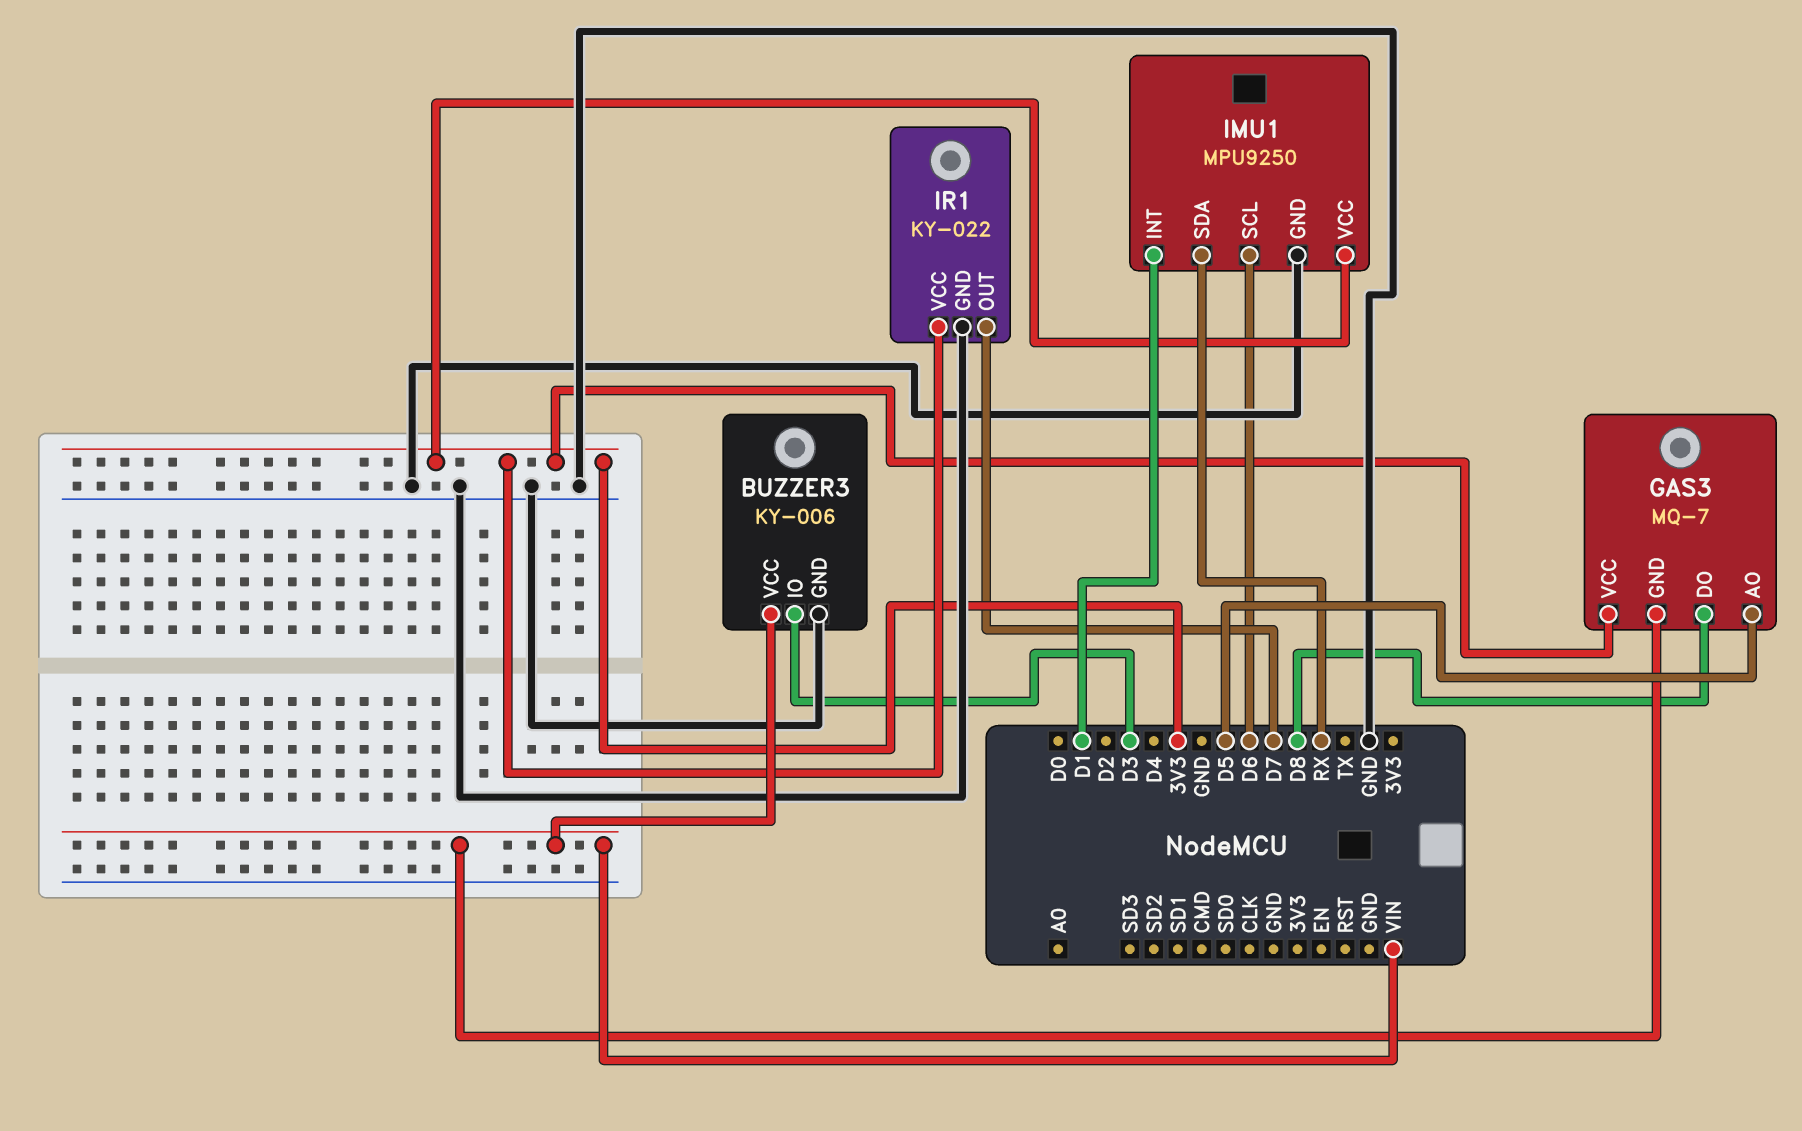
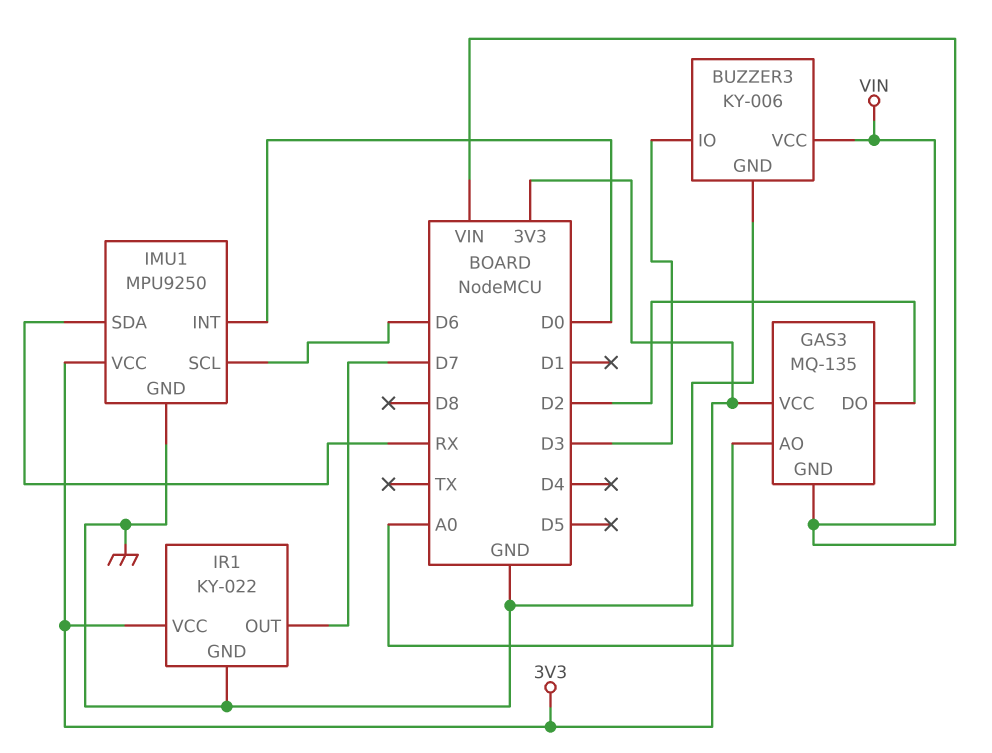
GAS3: MQ-7 -> MQ-135
GAS3 pin AO: D5 -> A0
GAS3 pin DO: D8 -> D2
IMU1 pin INT: D1 -> D0

